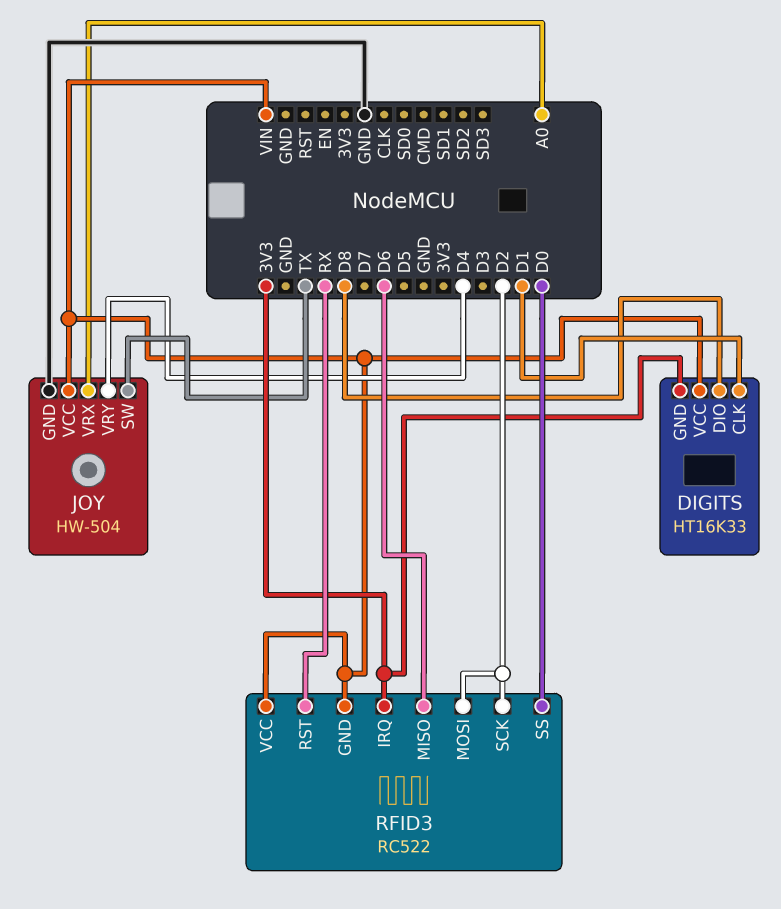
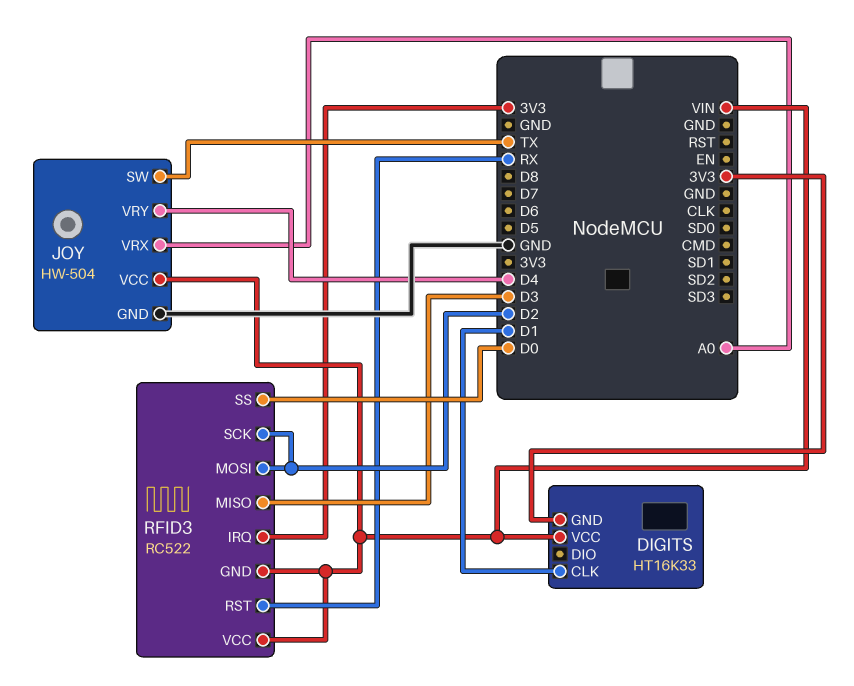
DIGITS pin DIO: D8 -> none
RFID3 pin MISO: D6 -> D3

